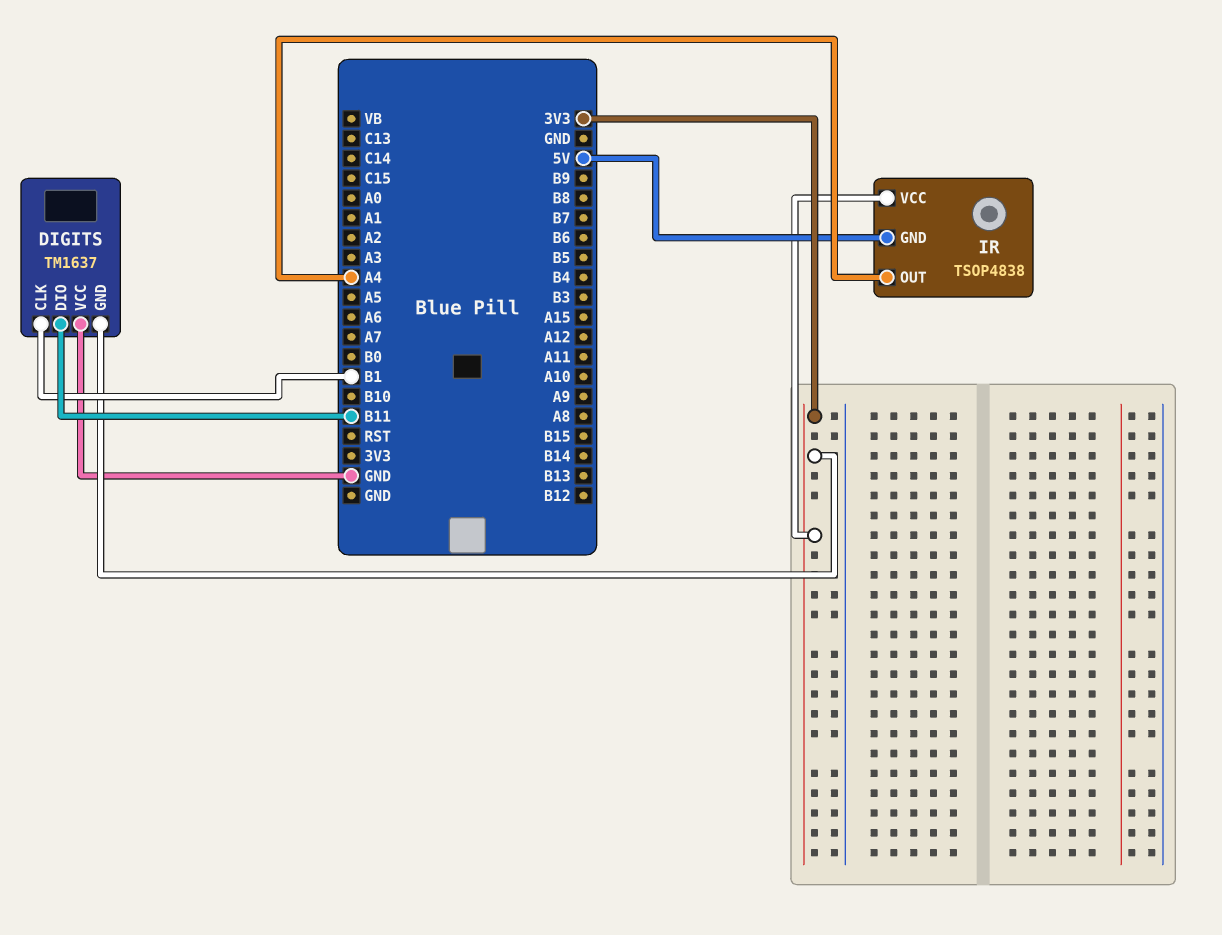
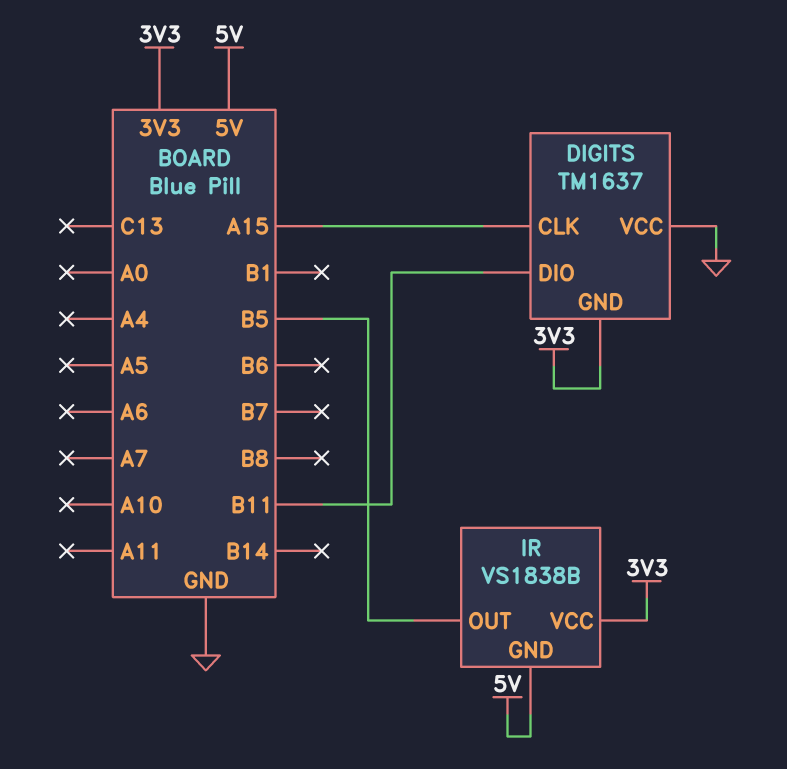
DIGITS pin CLK: B1 -> A15
IR: TSOP4838 -> VS1838B
IR pin OUT: A4 -> B5

